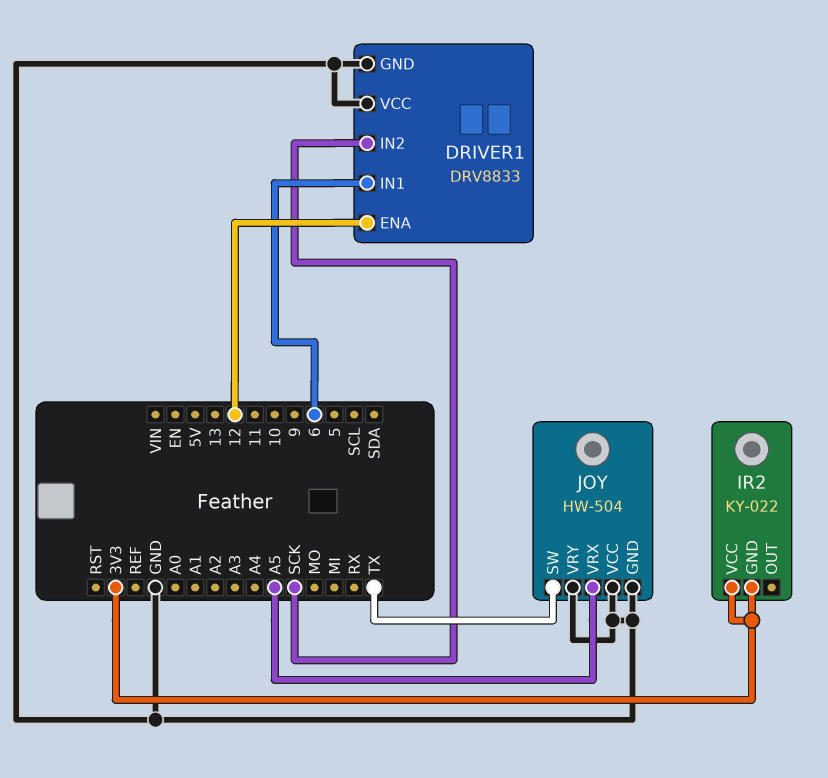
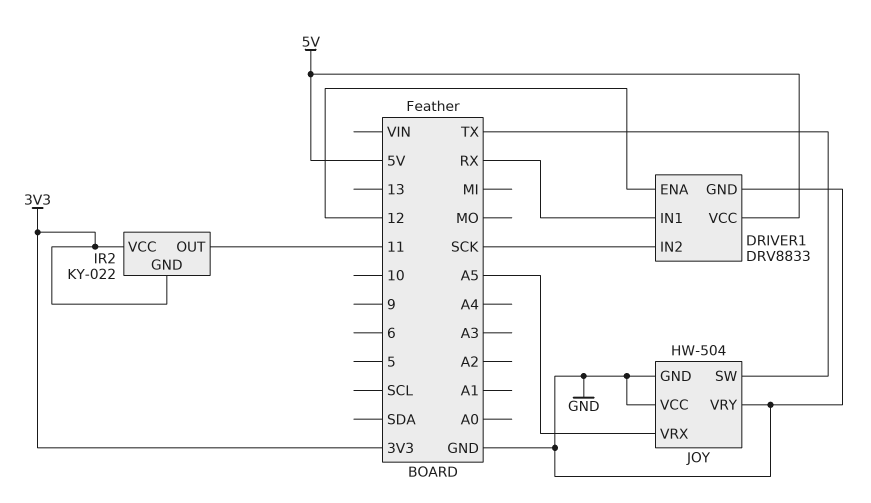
DRIVER1 pin IN1: 6 -> RX
DRIVER1 pin VCC: GND -> 5V
IR2 pin OUT: none -> 11

